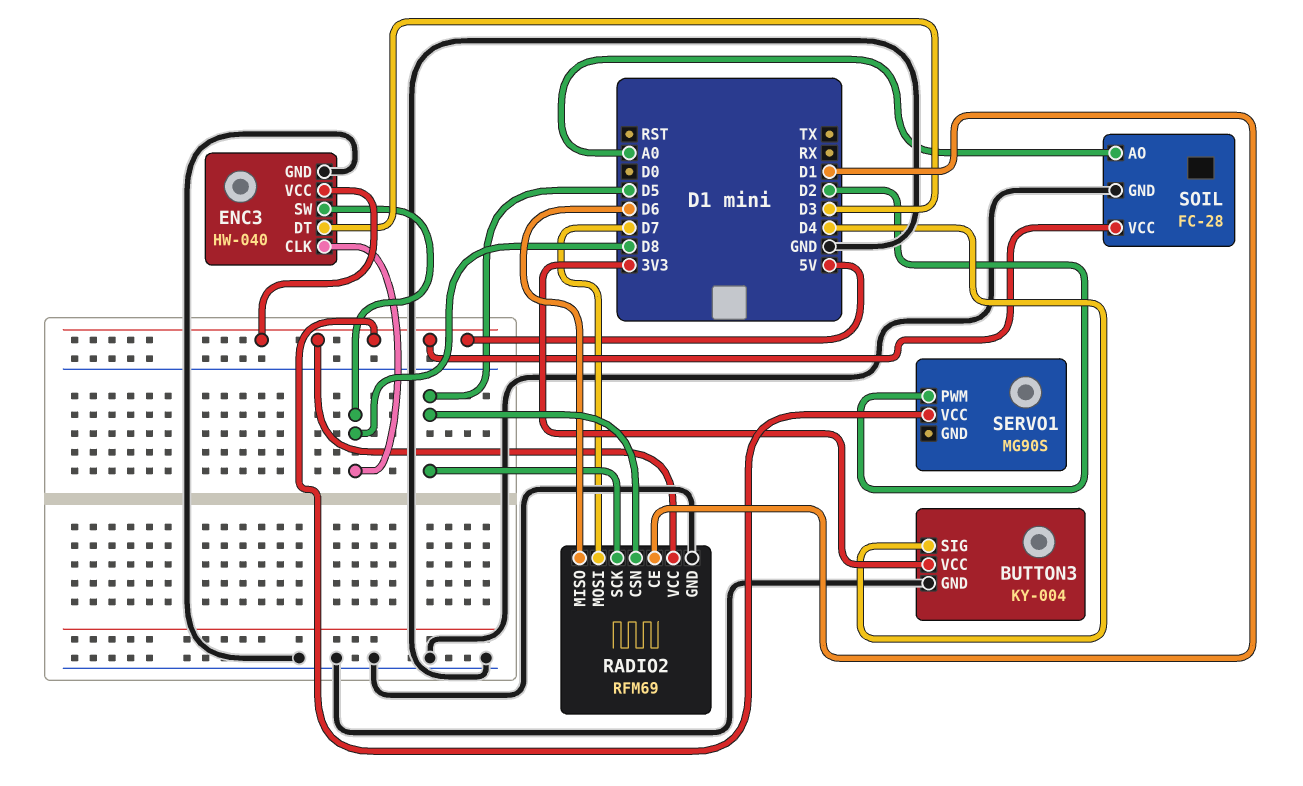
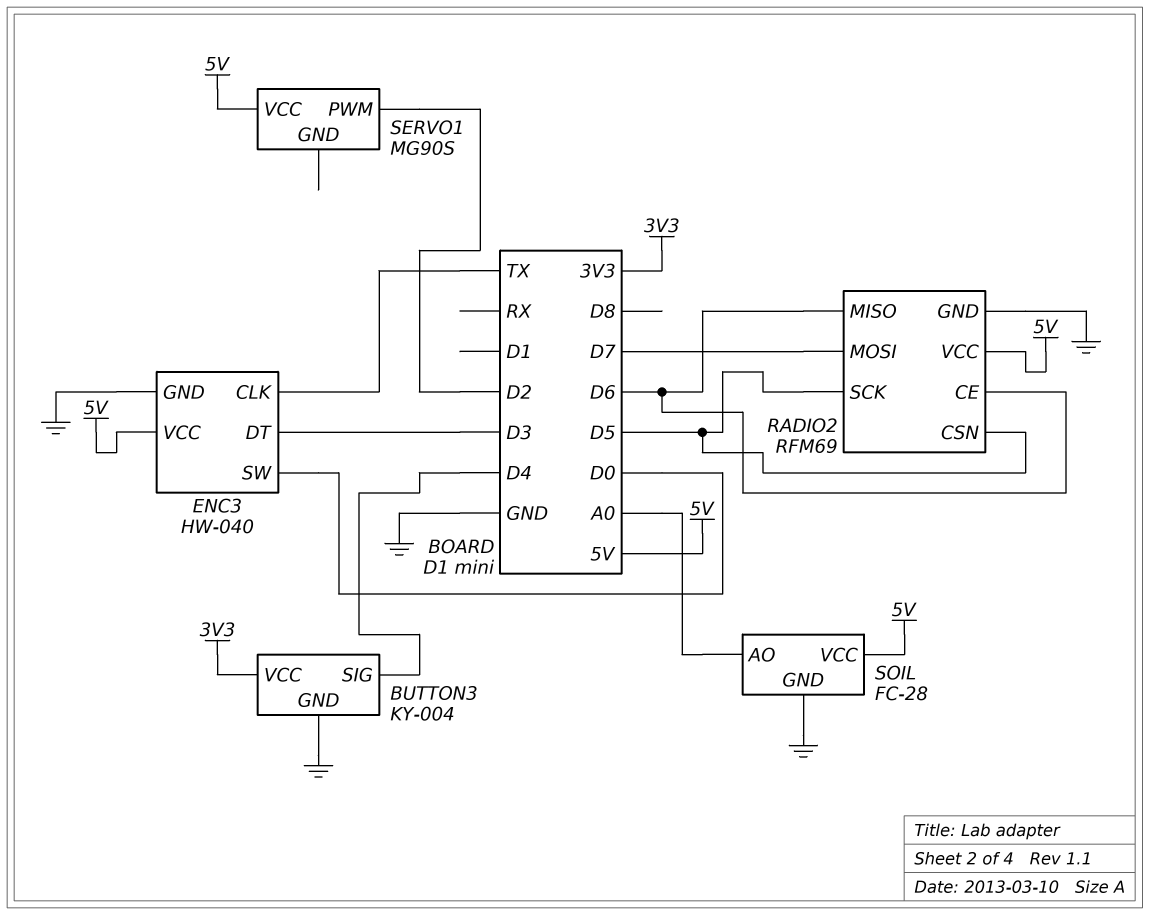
ENC3 pin CLK: D8 -> TX
ENC3 pin SW: D8 -> D0
RADIO2 pin CE: D1 -> D6

